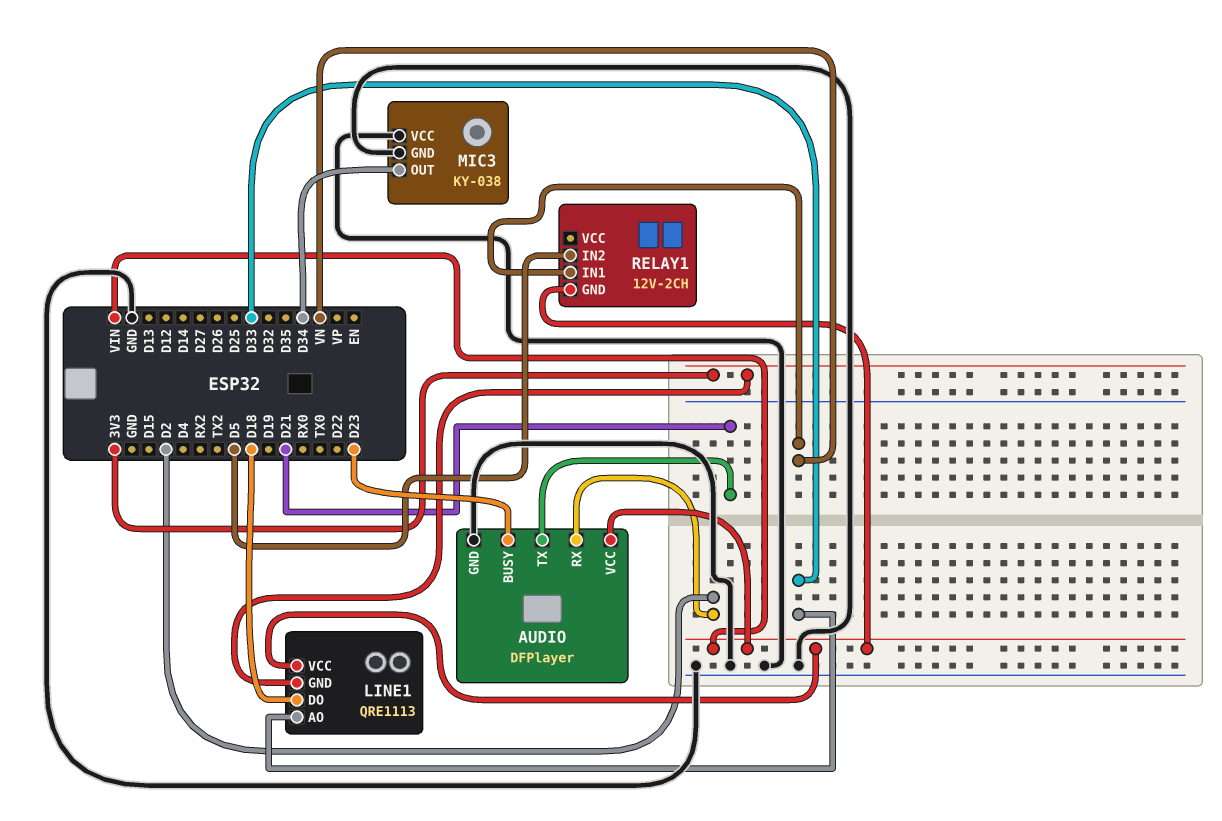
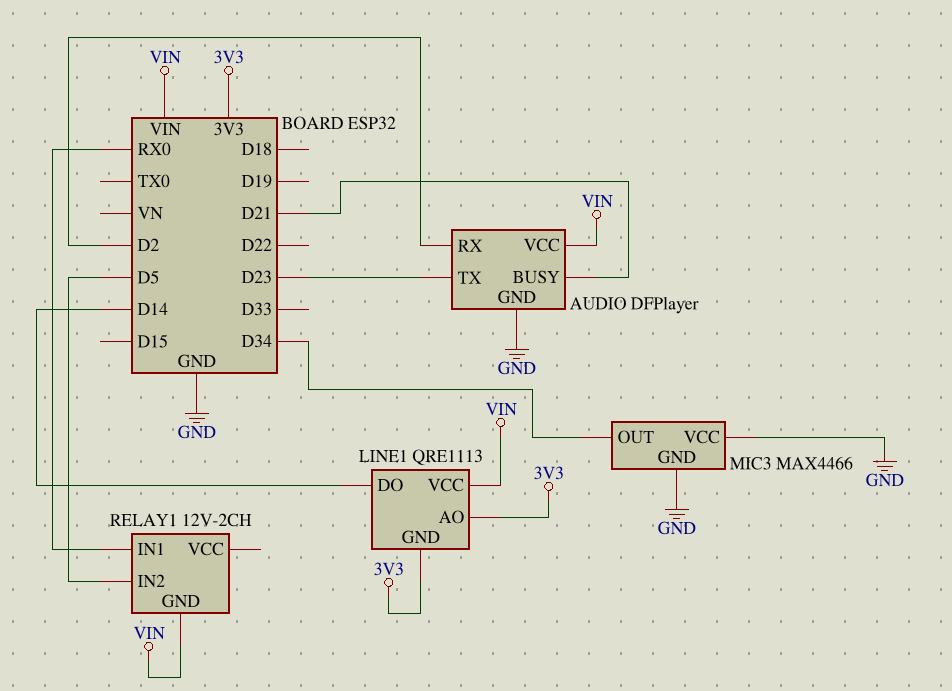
AUDIO pin BUSY: D23 -> D21
AUDIO pin TX: D21 -> D23
LINE1 pin AO: D33 -> 3V3
LINE1 pin DO: D18 -> D14
MIC3: KY-038 -> MAX4466
RELAY1 pin IN1: VN -> RX0

